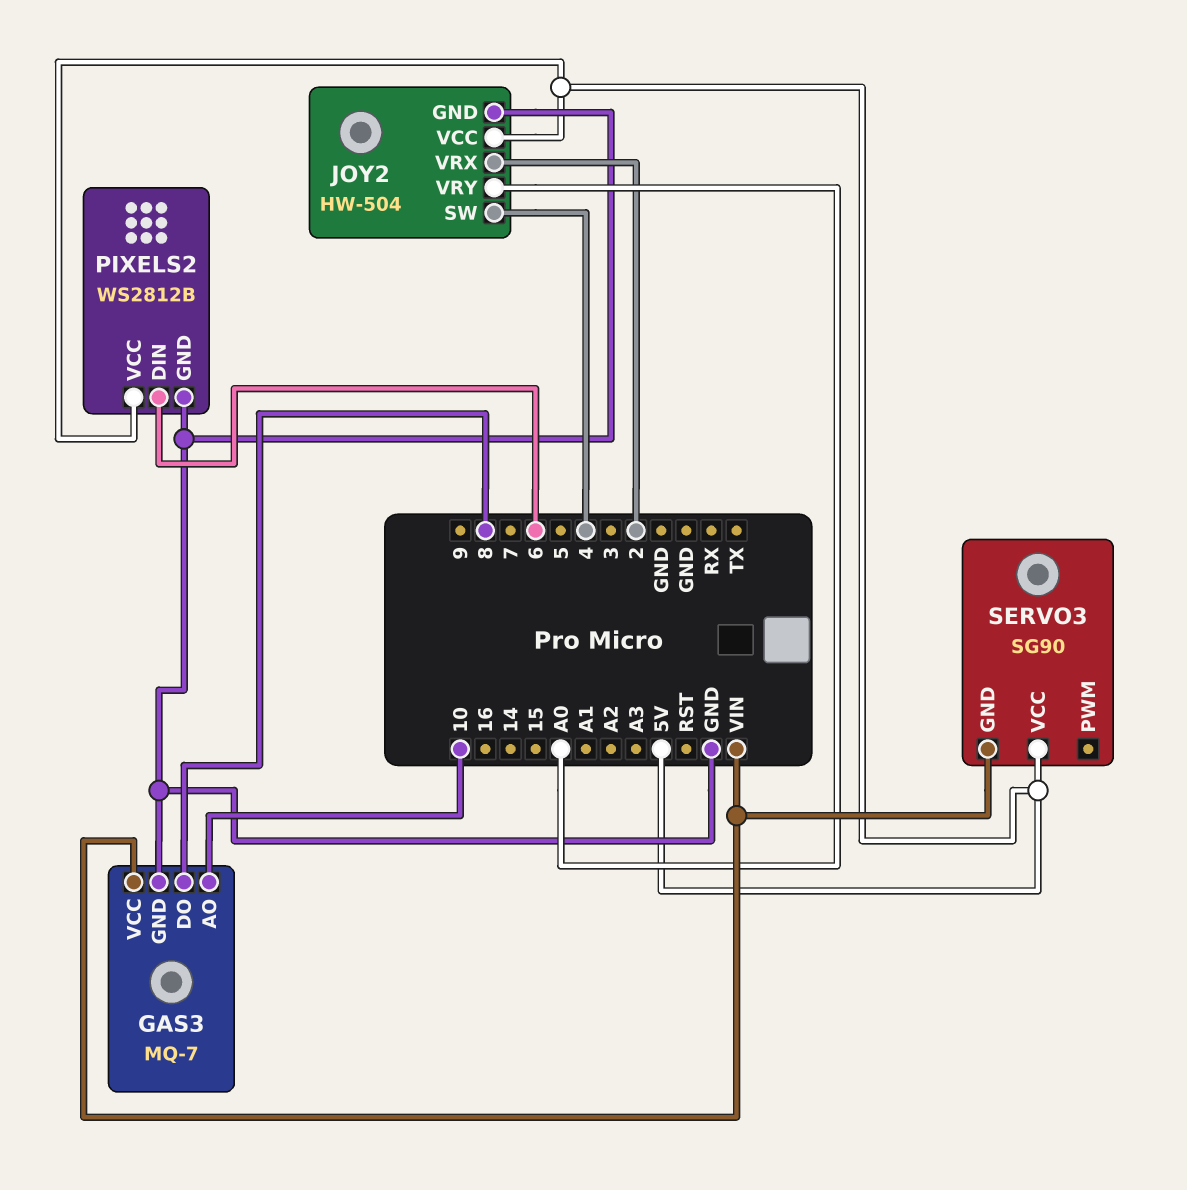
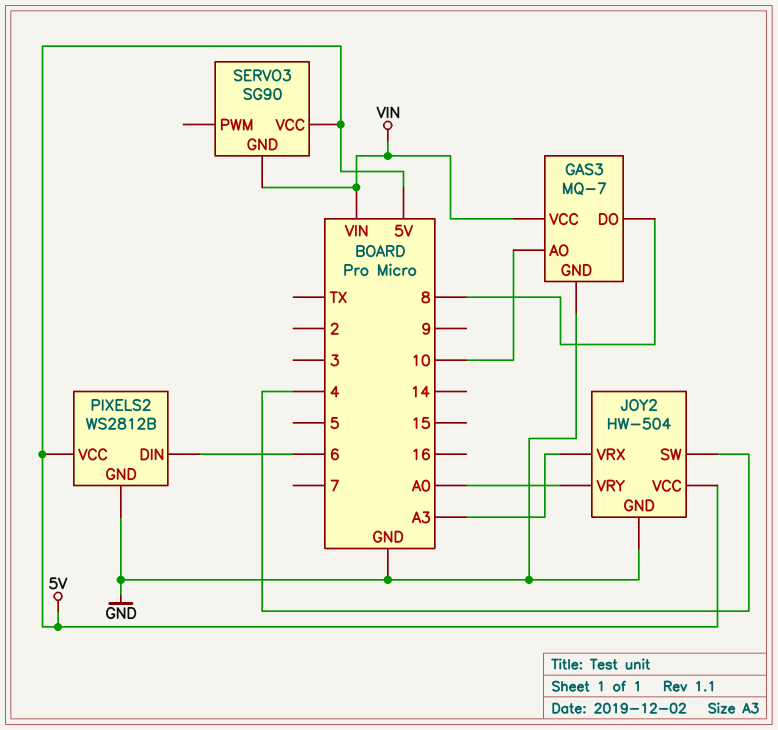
JOY2 pin VRX: 2 -> A3

